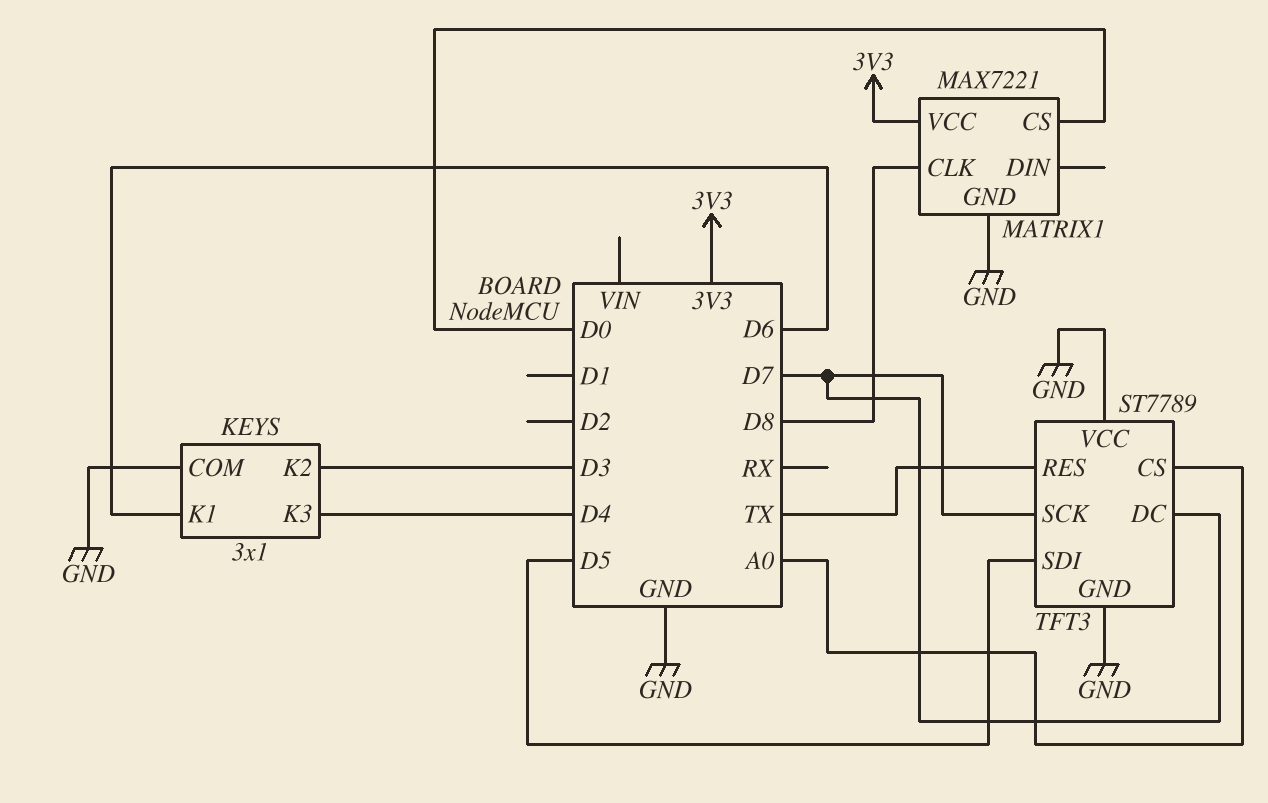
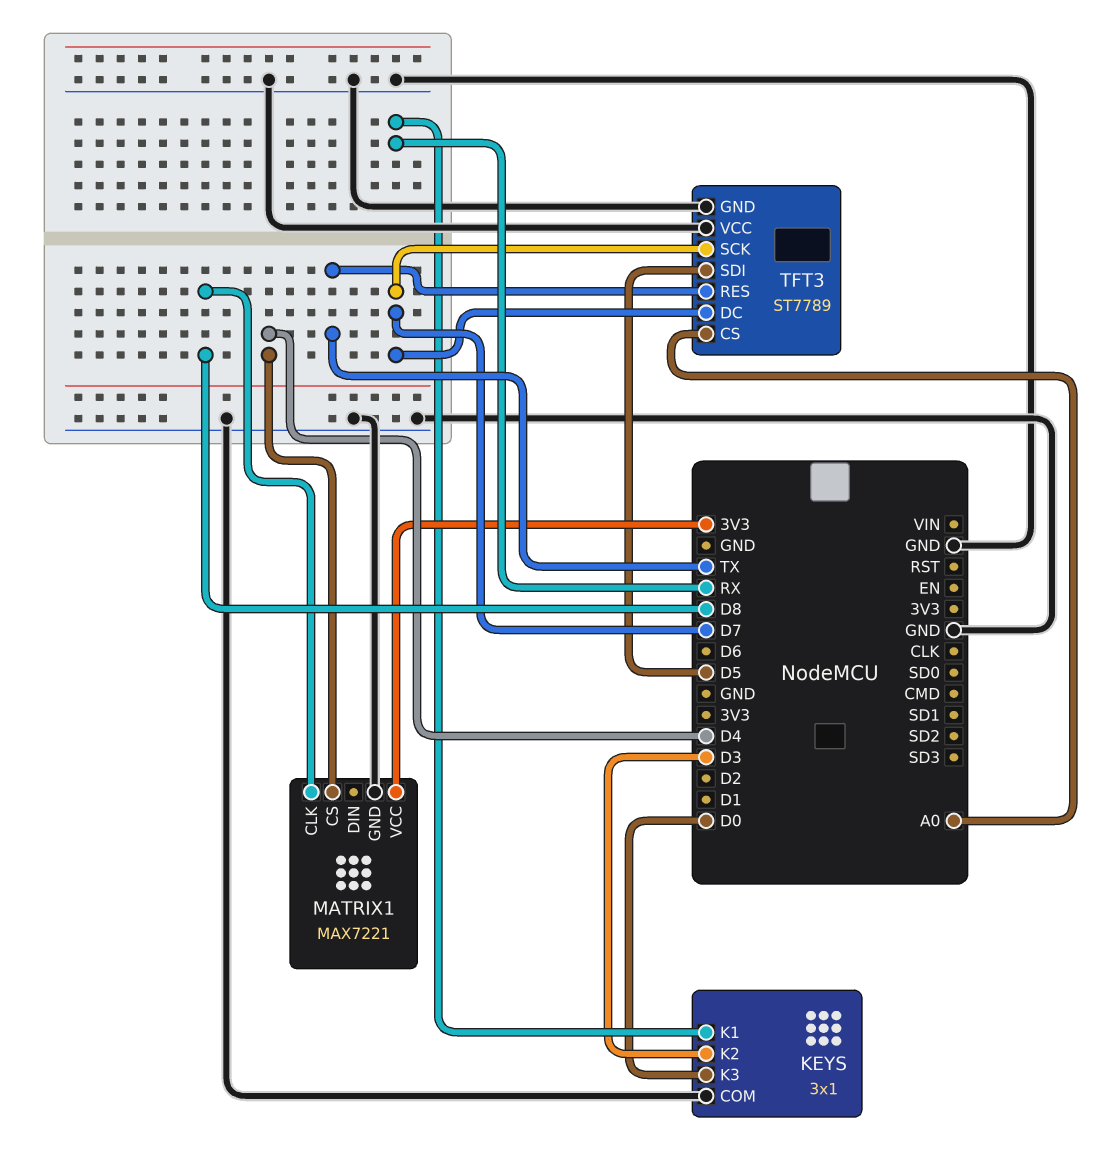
KEYS pin K1: D6 -> RX
KEYS pin K3: D4 -> D0
MATRIX1 pin CS: D0 -> D4

